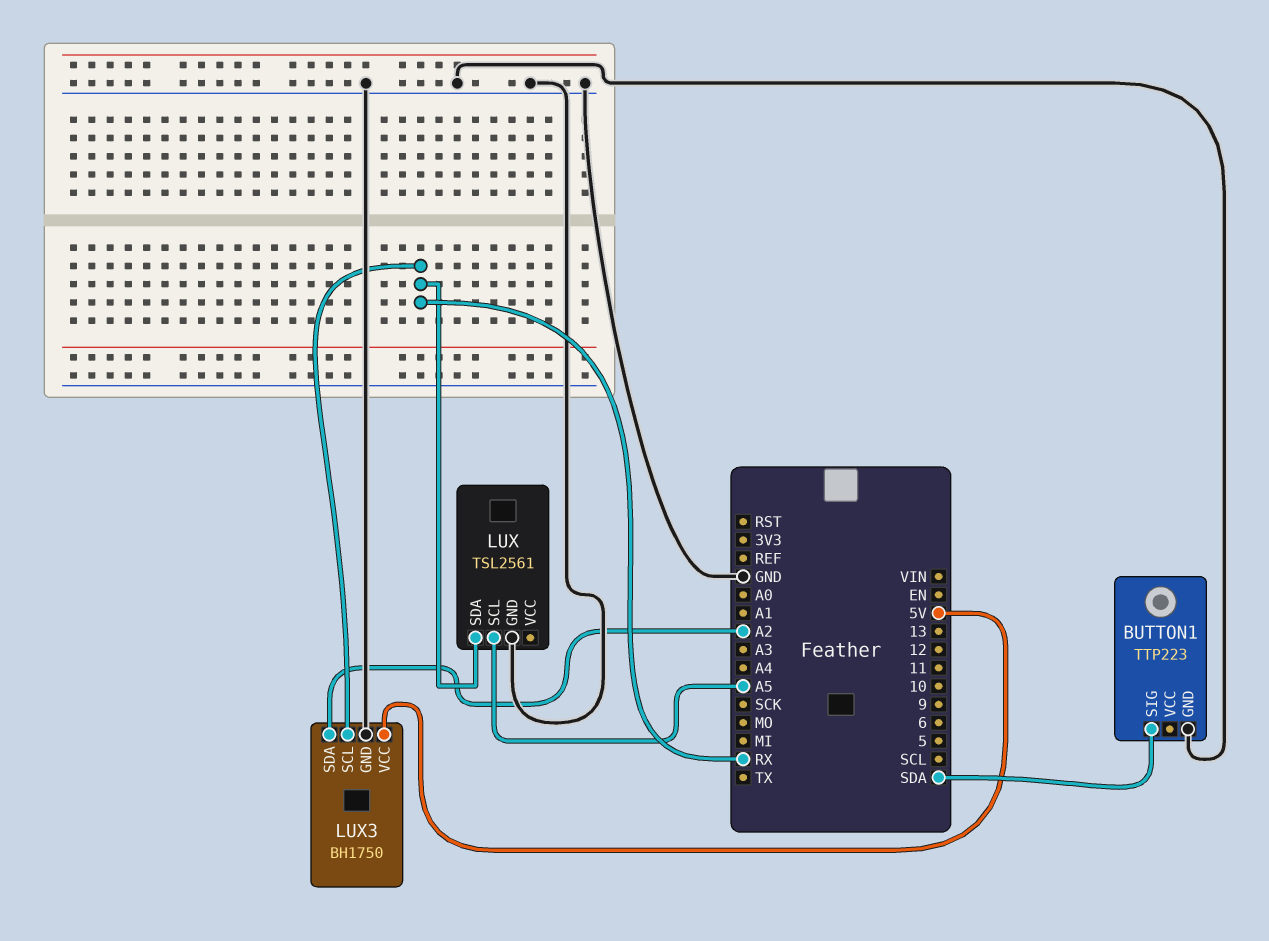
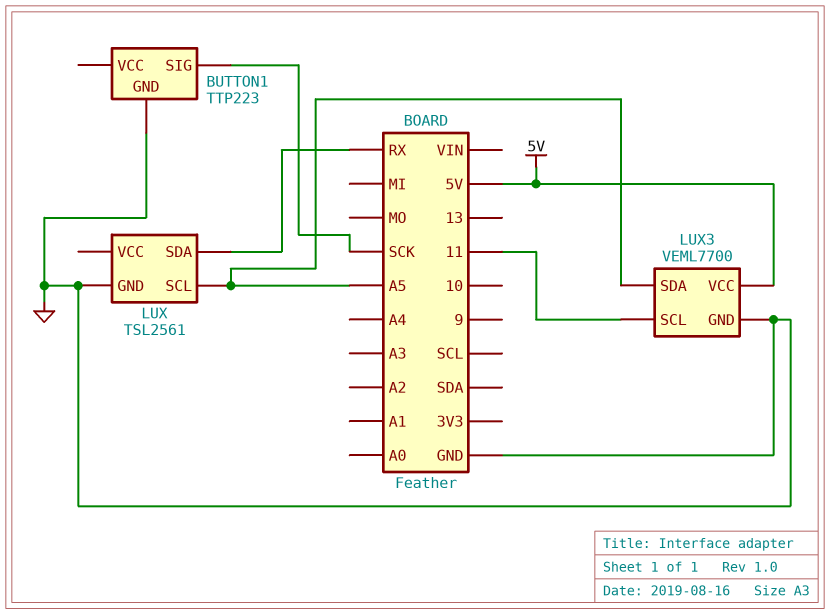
BUTTON1 pin SIG: SDA -> SCK
LUX3: BH1750 -> VEML7700
LUX3 pin SCL: RX -> 11
LUX3 pin SDA: A2 -> A5

